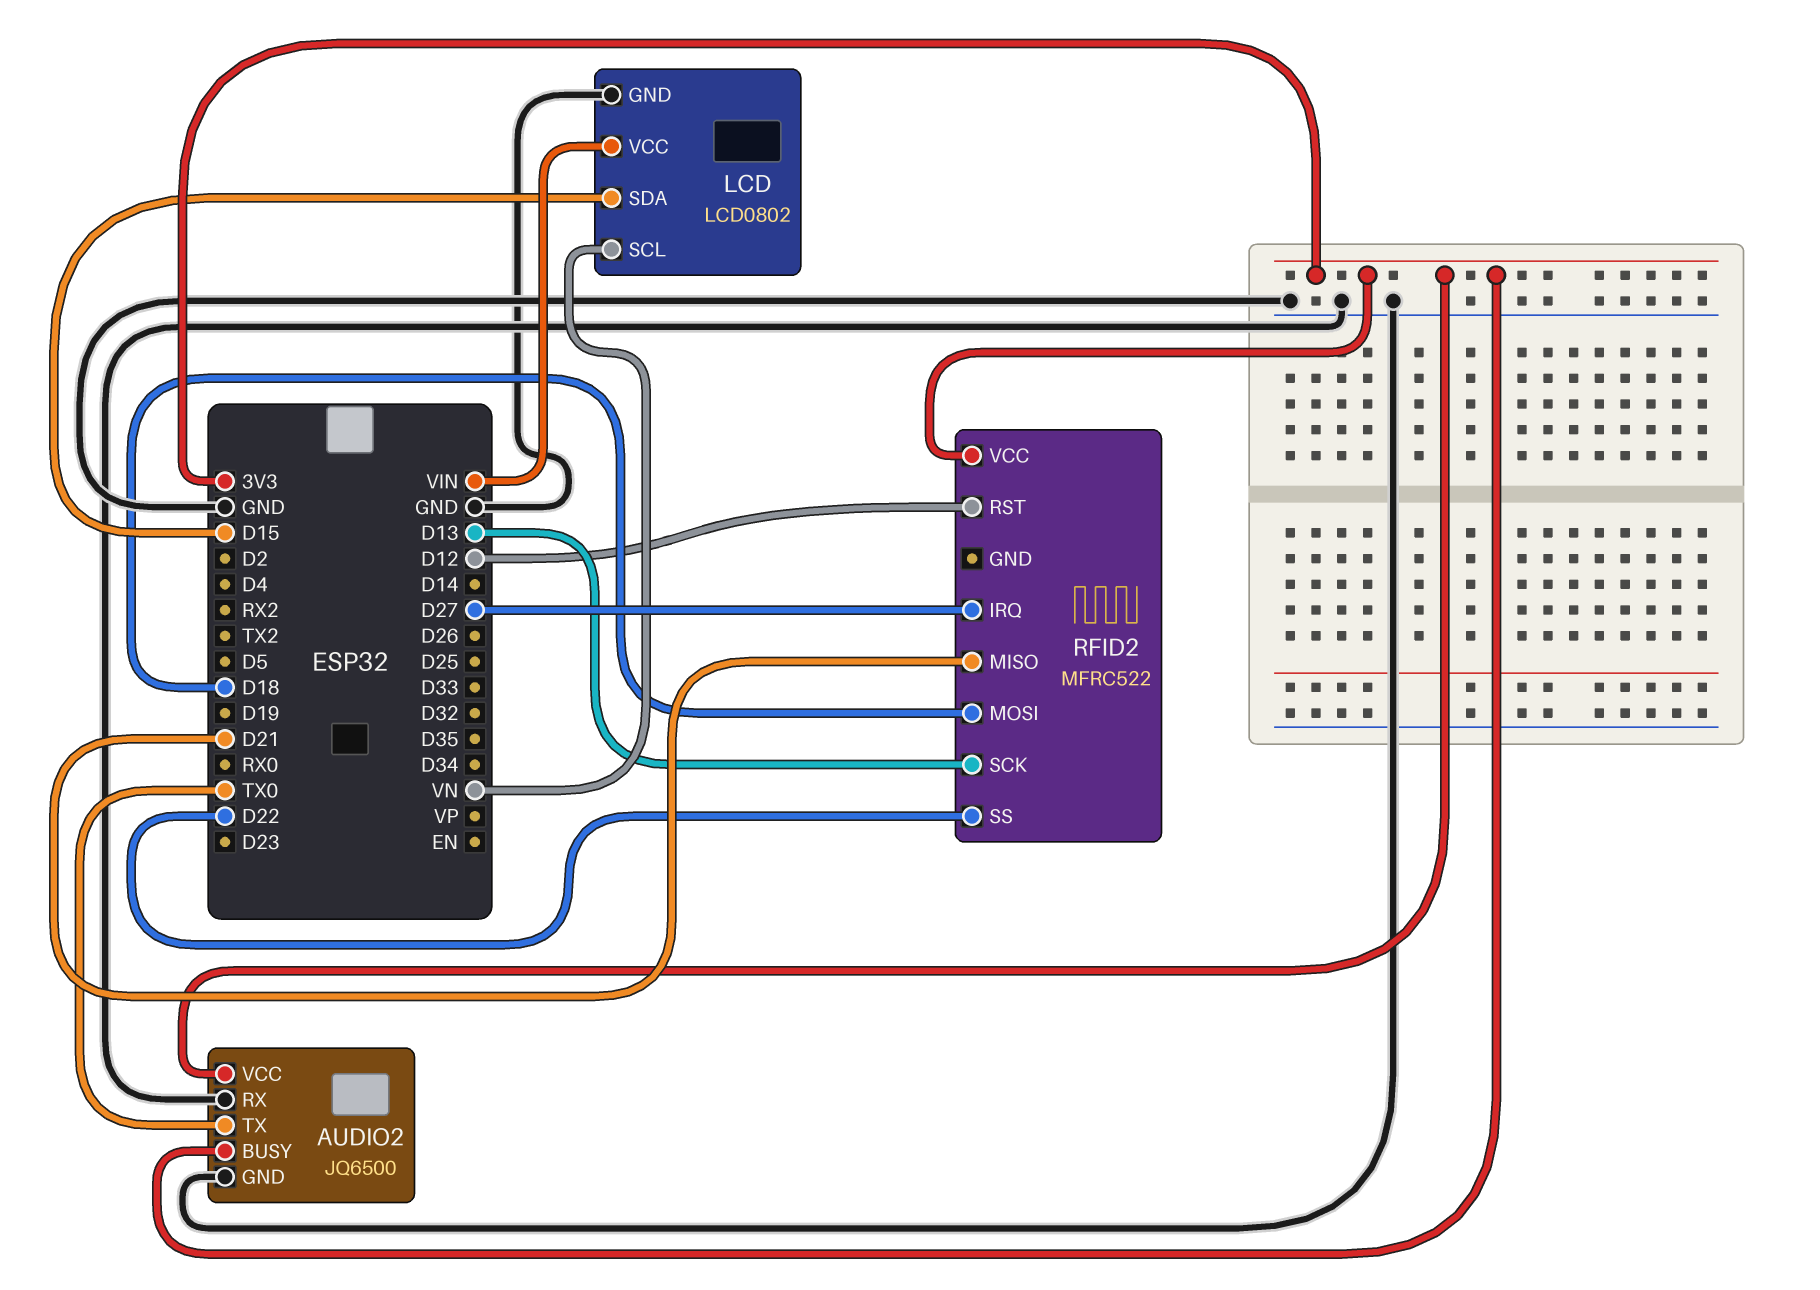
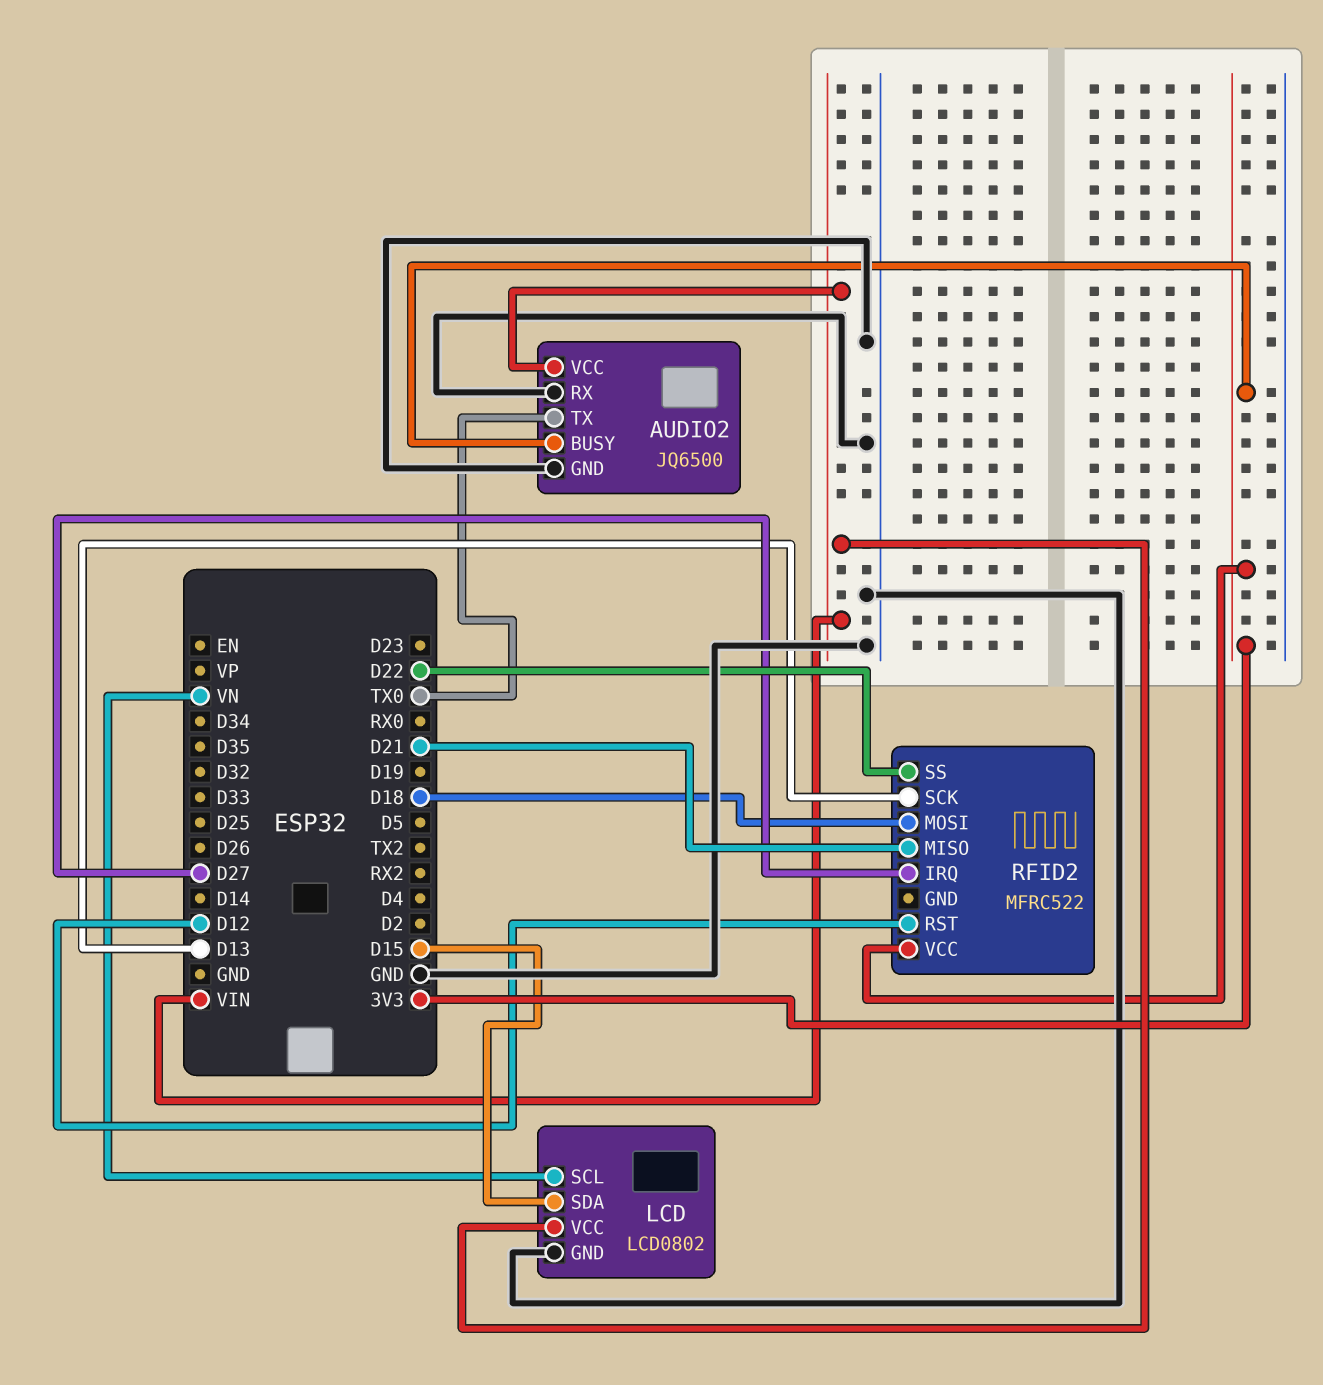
AUDIO2 pin VCC: 3V3 -> VIN

